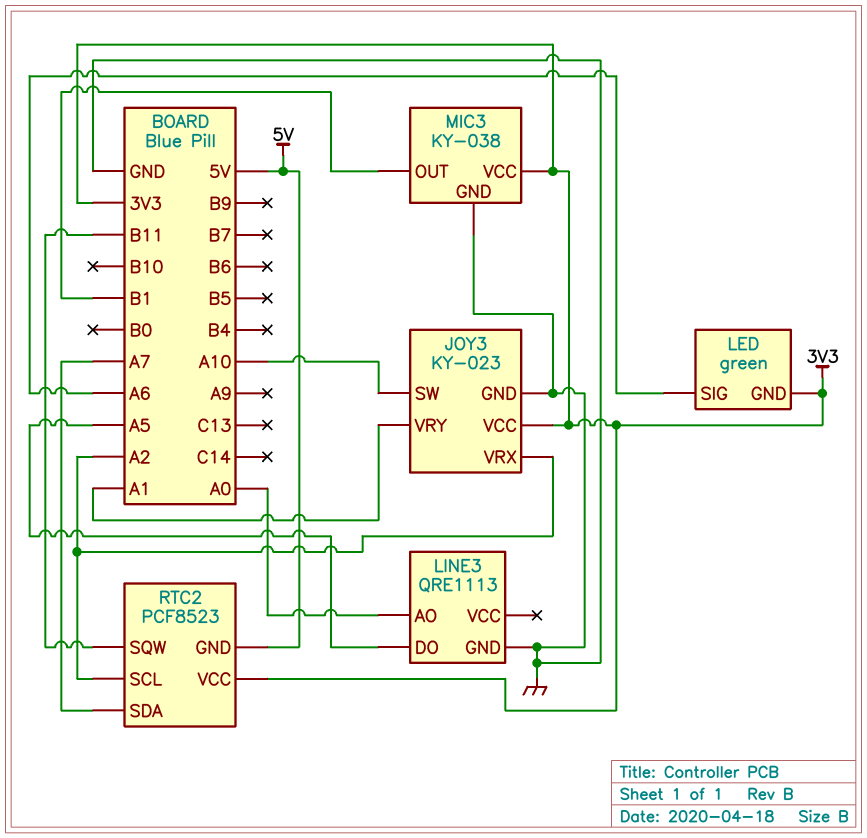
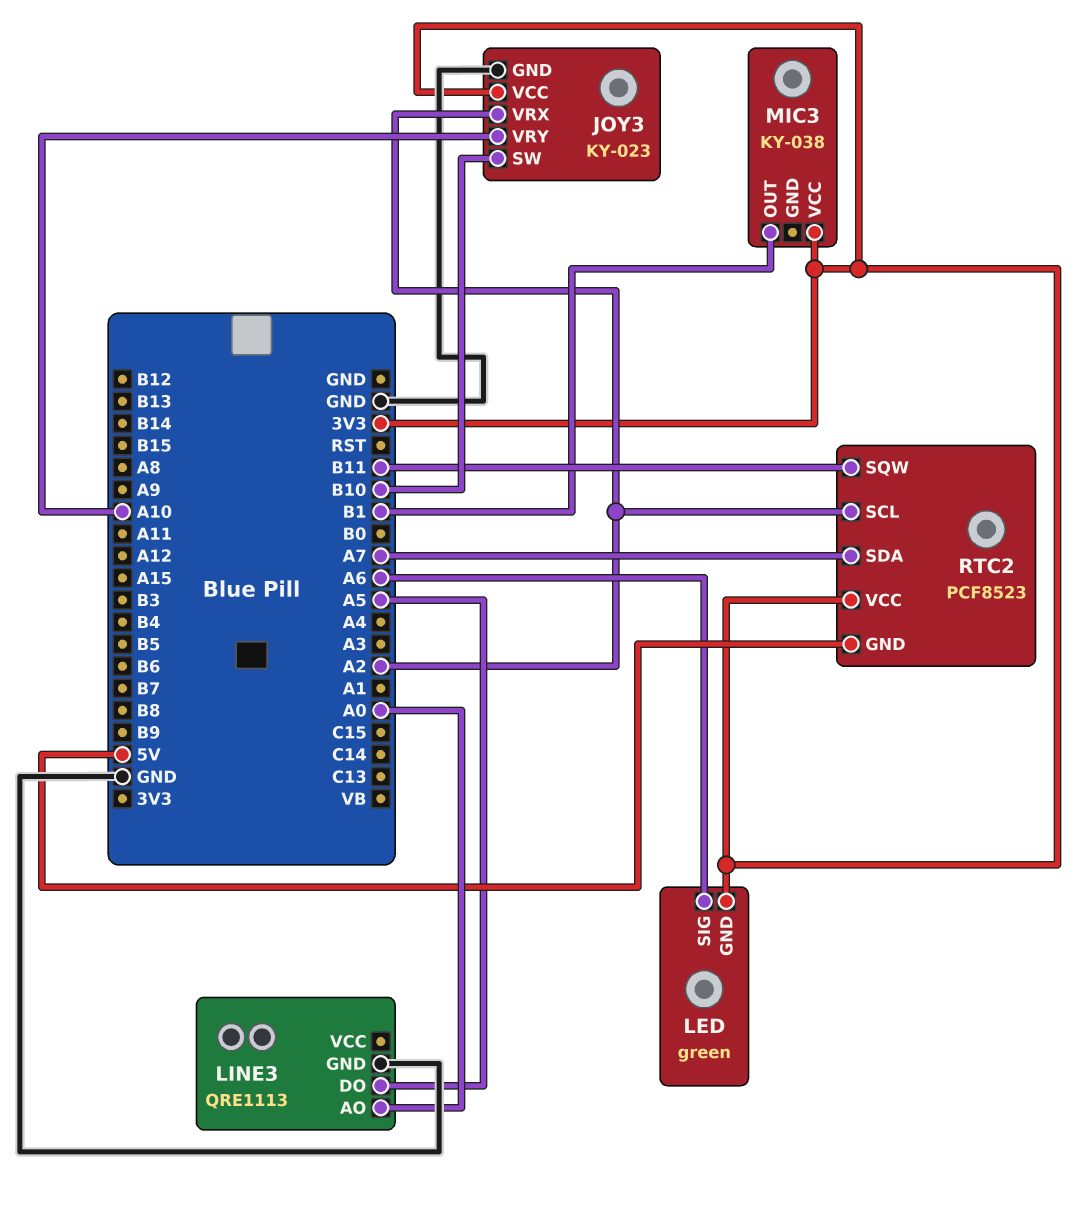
JOY3 pin SW: A10 -> B10
JOY3 pin VRY: A1 -> A10
MIC3 pin GND: GND -> none

